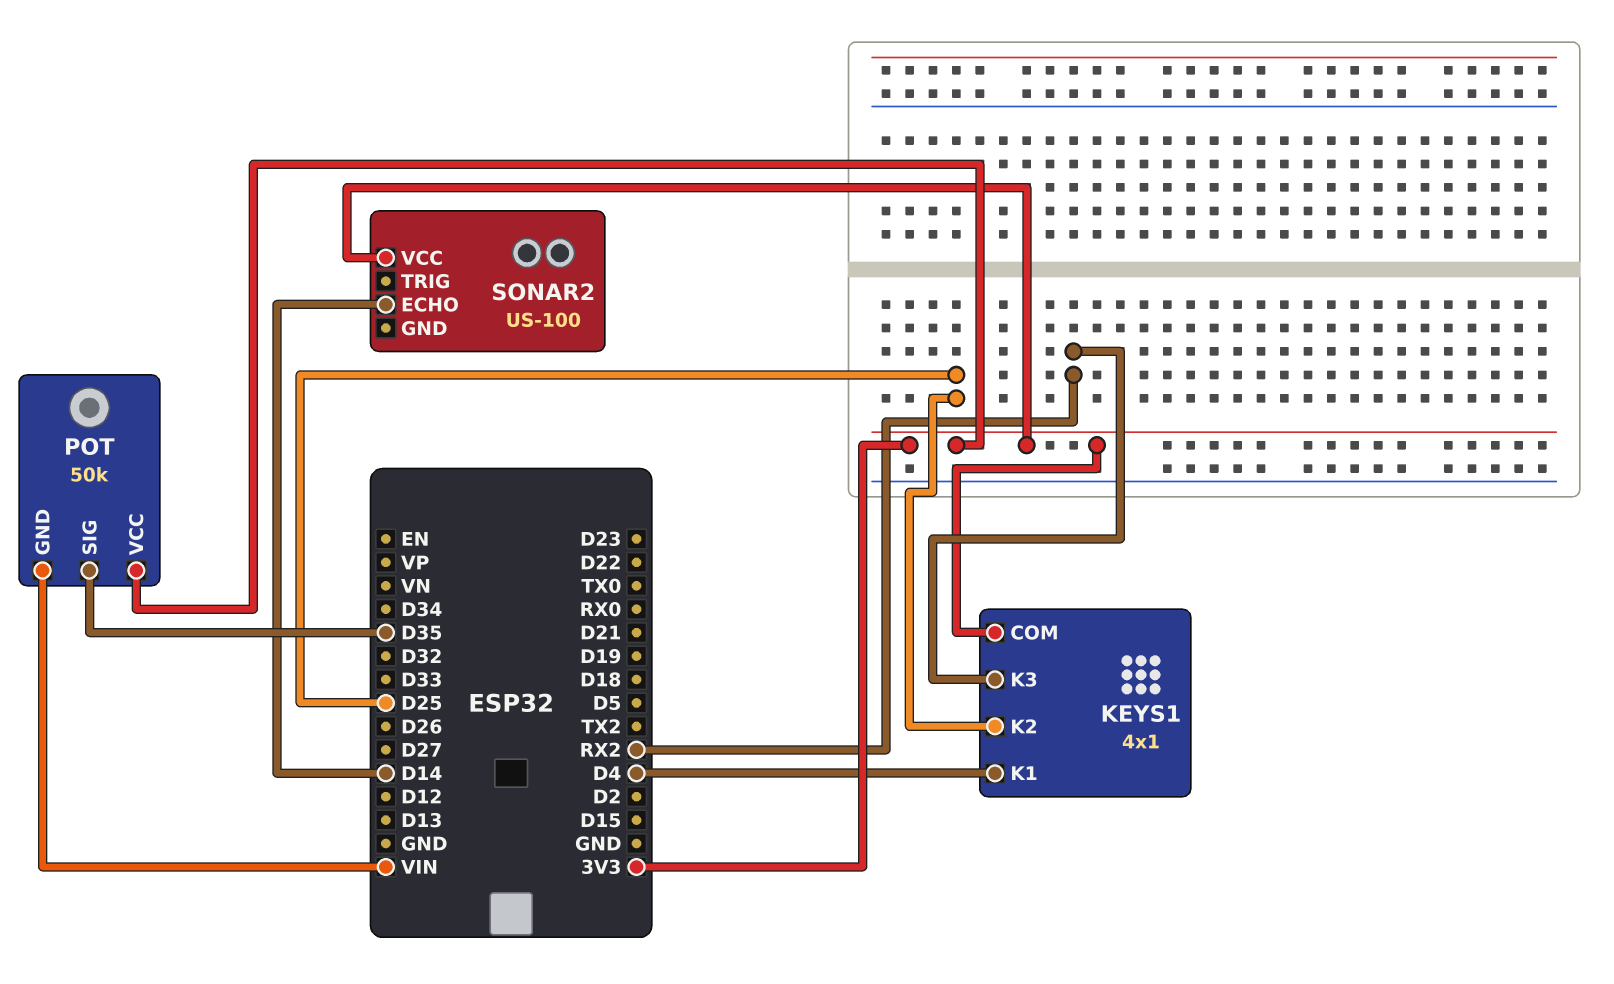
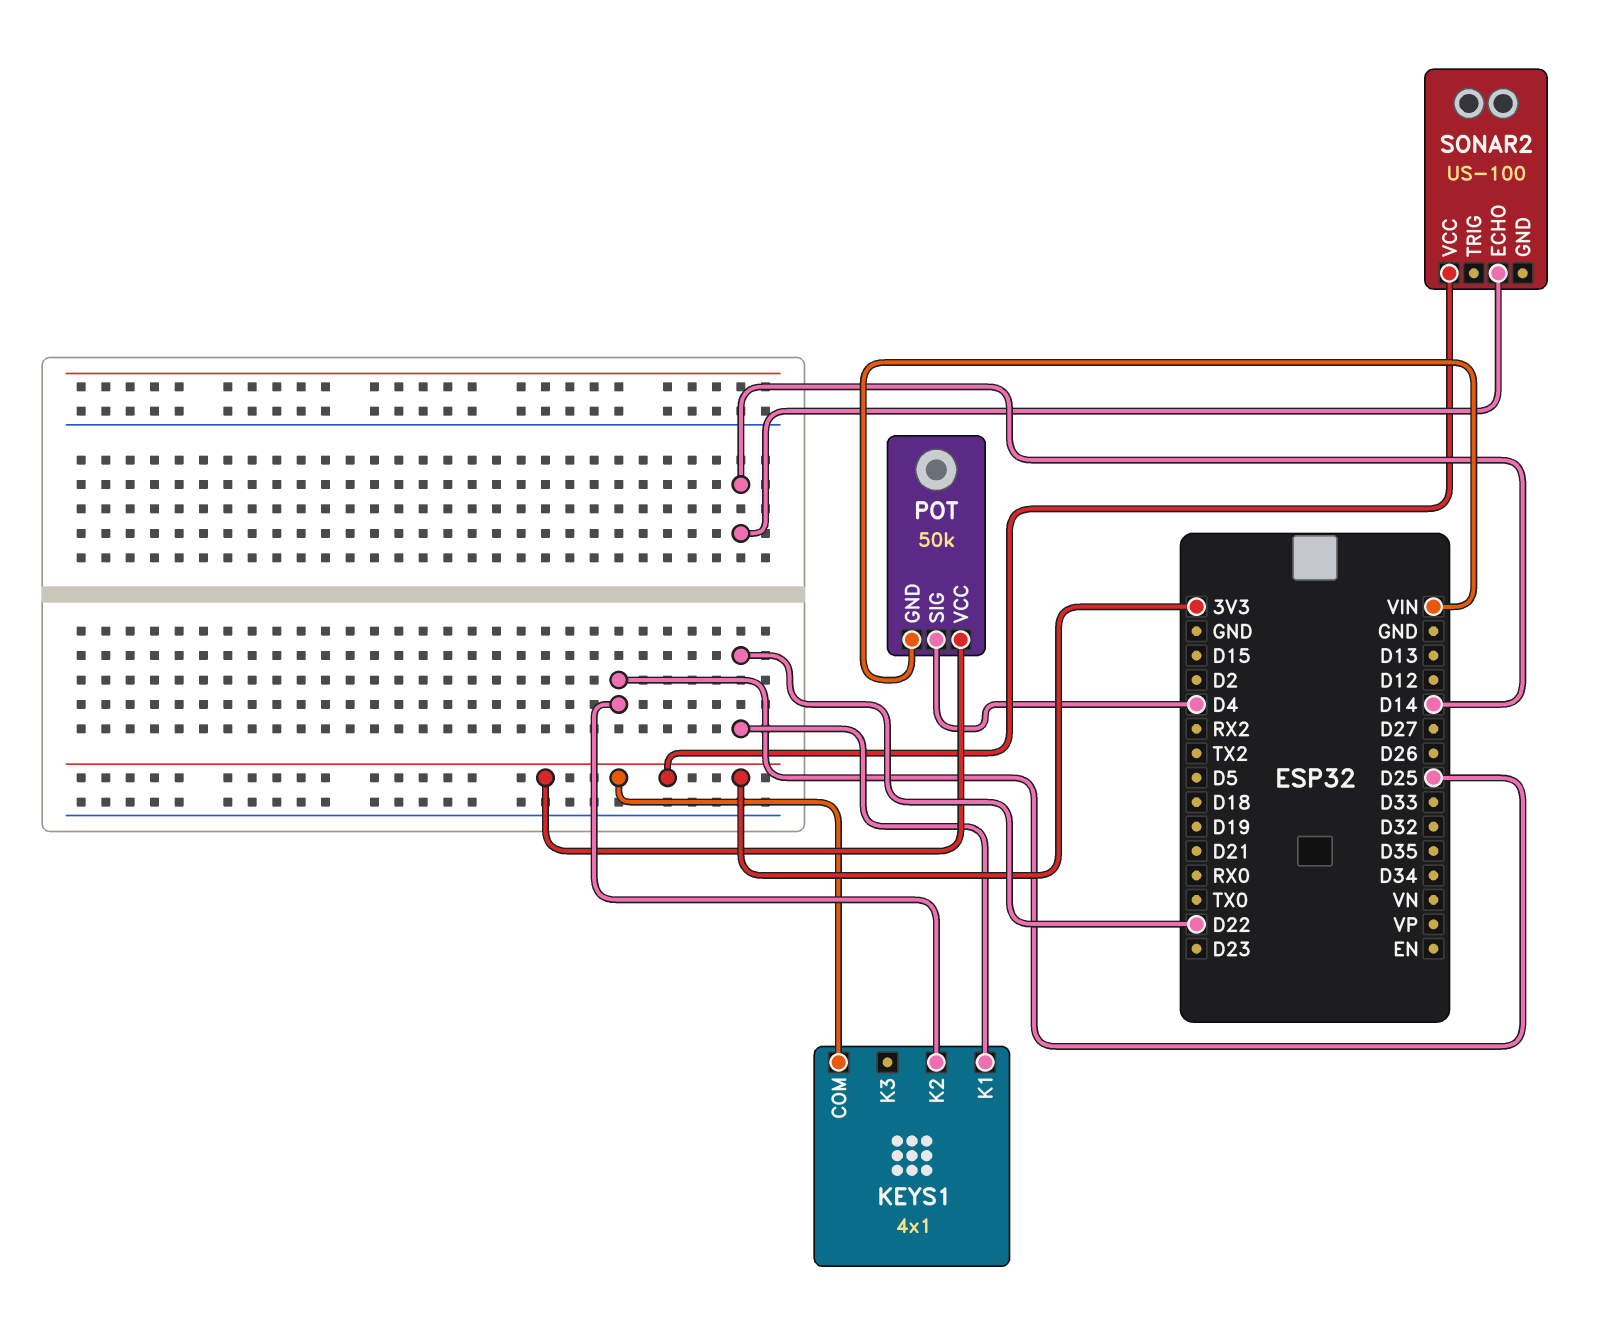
KEYS1 pin K1: D4 -> D22
KEYS1 pin K3: RX2 -> none
POT pin SIG: D35 -> D4

